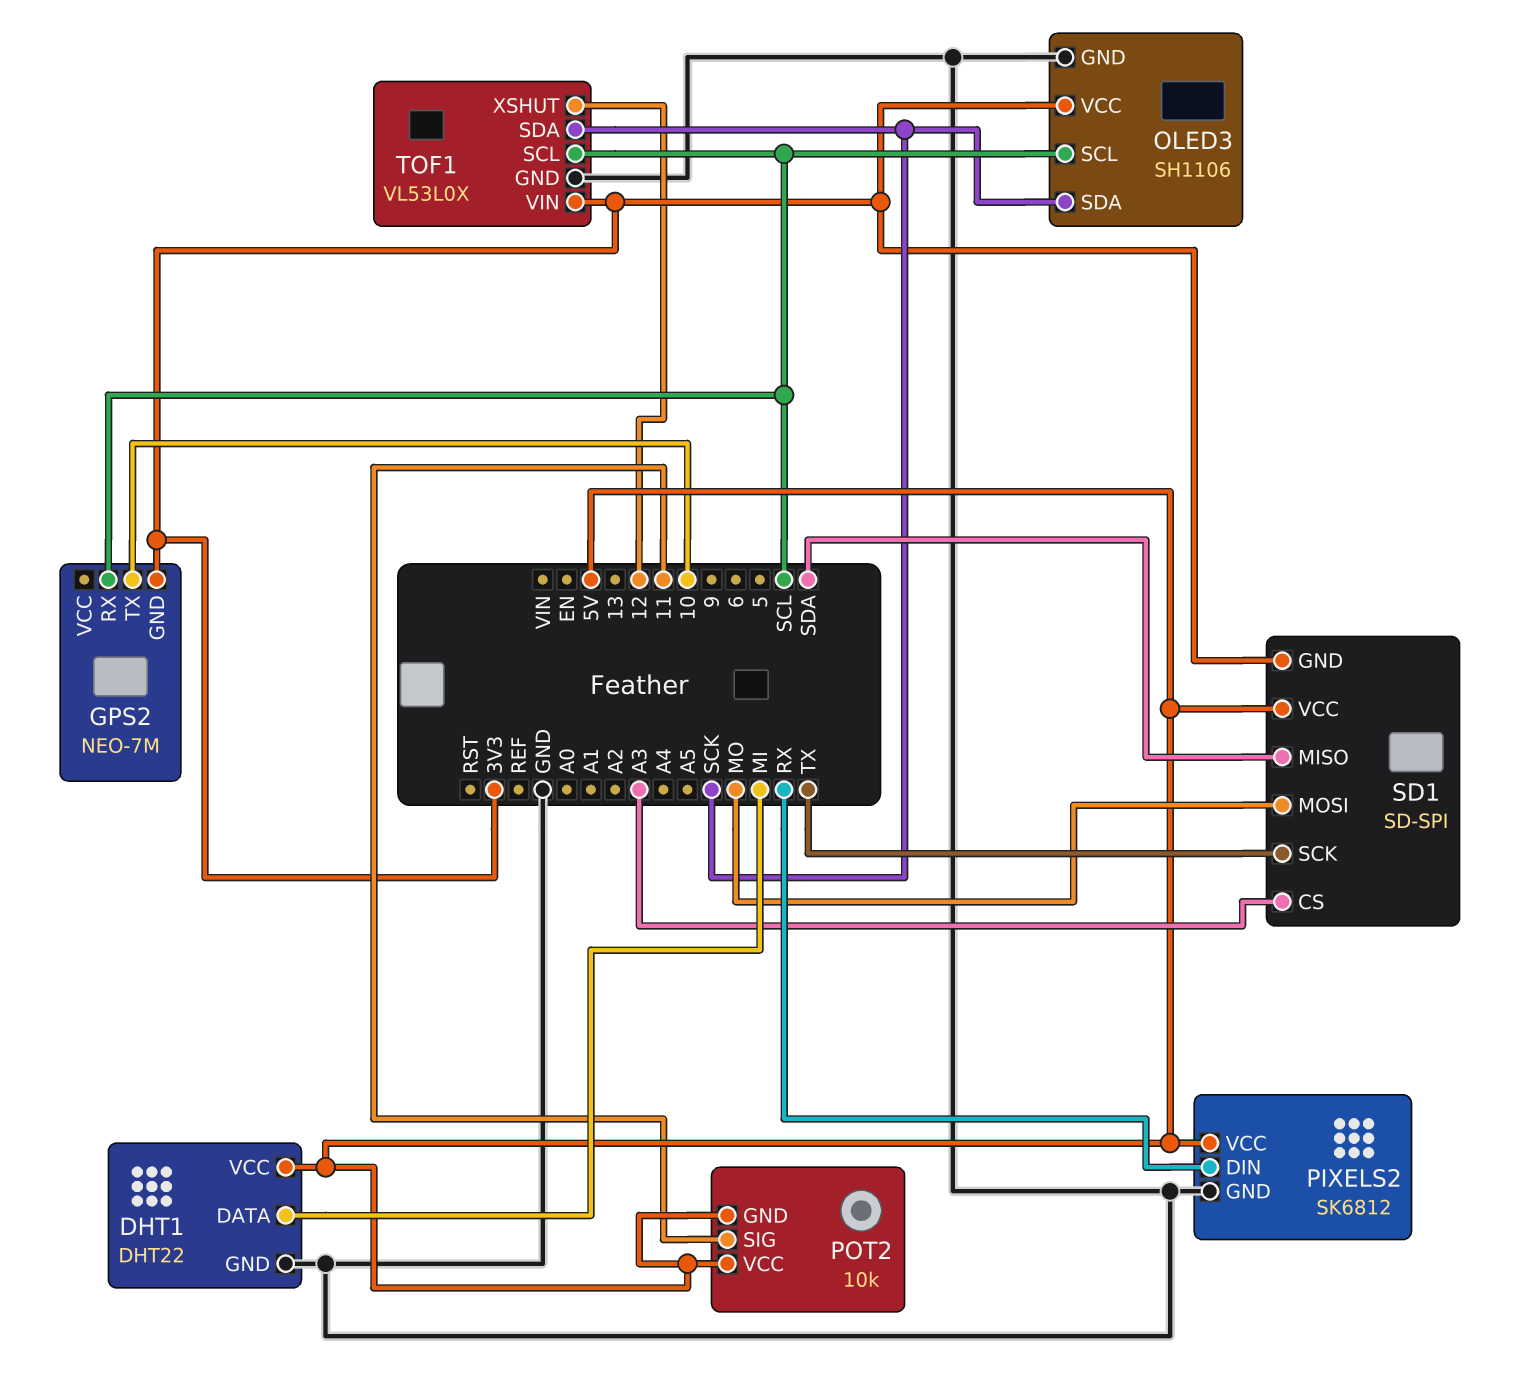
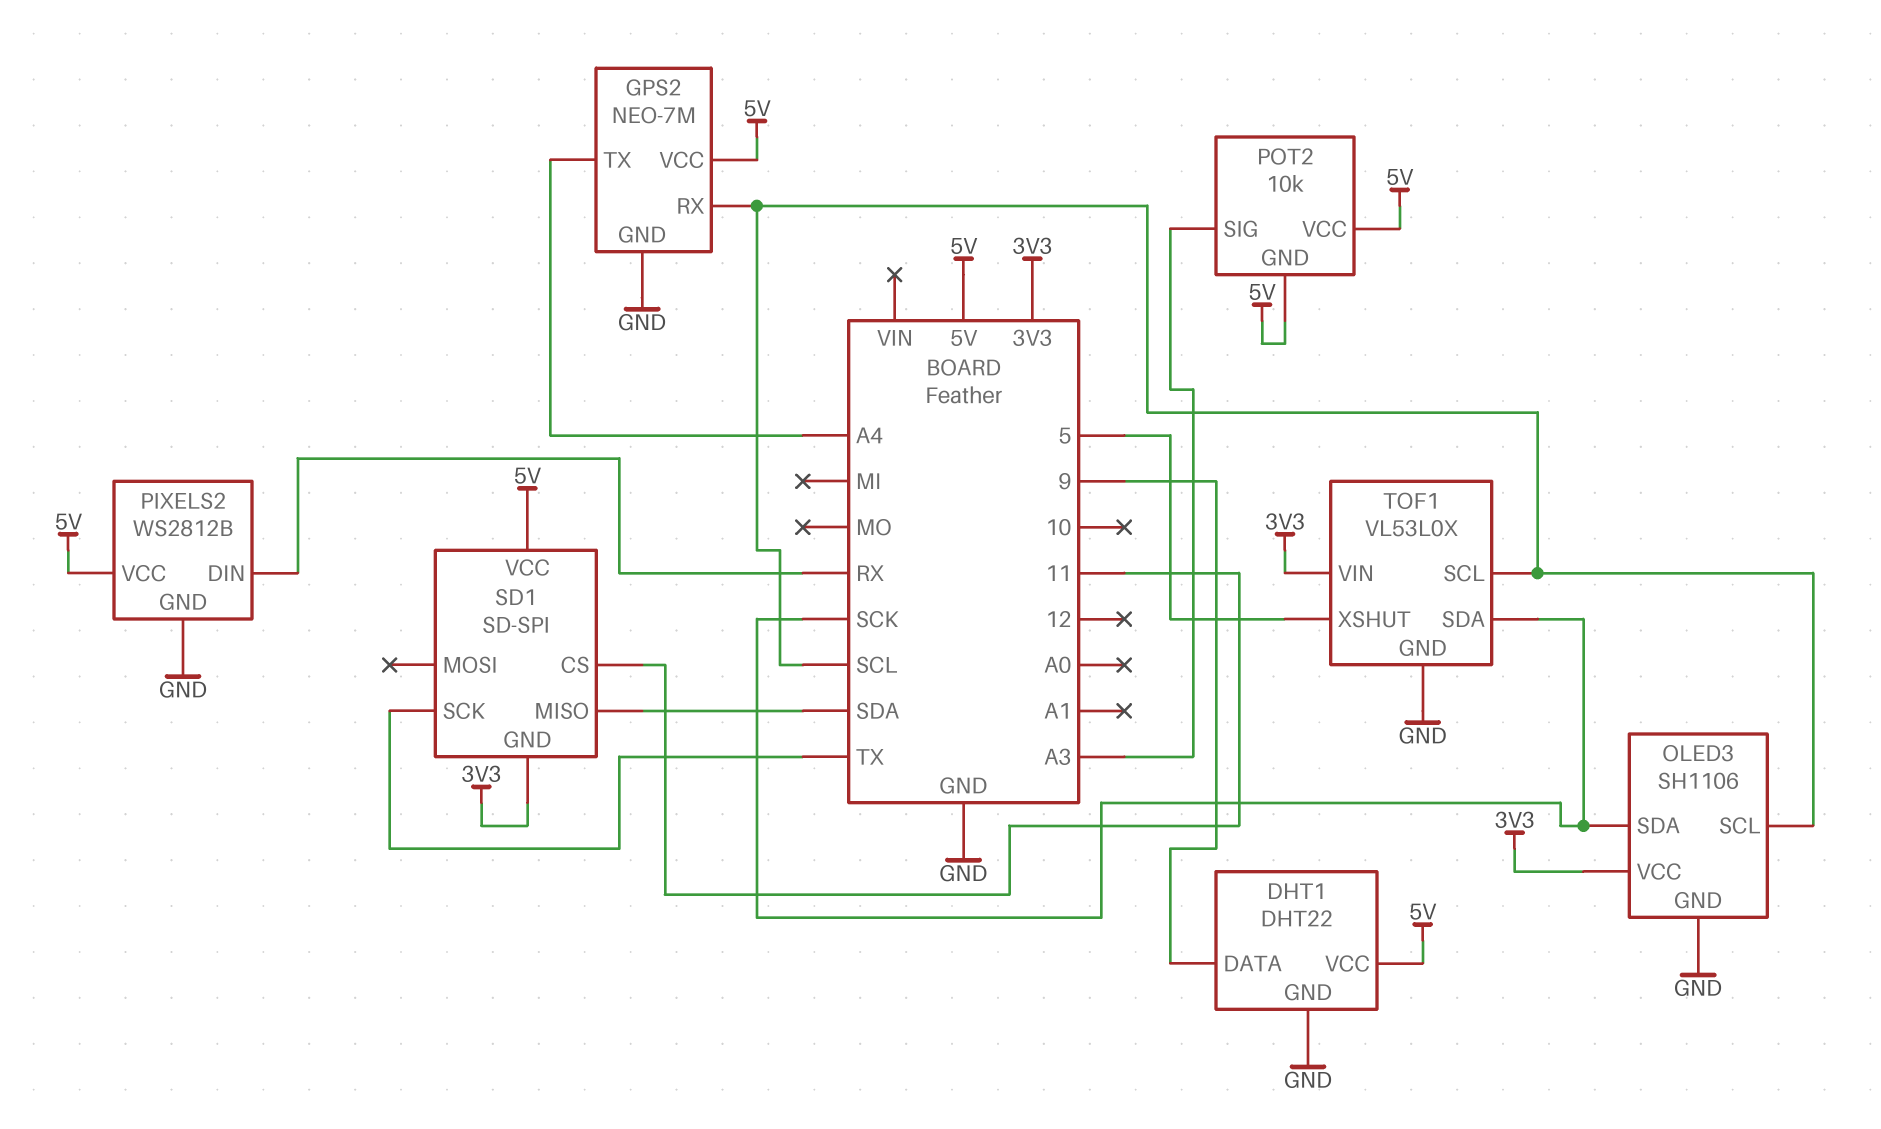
DHT1 pin DATA: MI -> 9
GPS2 pin GND: 3V3 -> GND
GPS2 pin TX: 10 -> A4
GPS2 pin VCC: none -> 5V
PIXELS2: SK6812 -> WS2812B
POT2 pin SIG: 11 -> A3
SD1 pin CS: A3 -> 11
SD1 pin MOSI: MO -> none
TOF1 pin XSHUT: 12 -> 5

